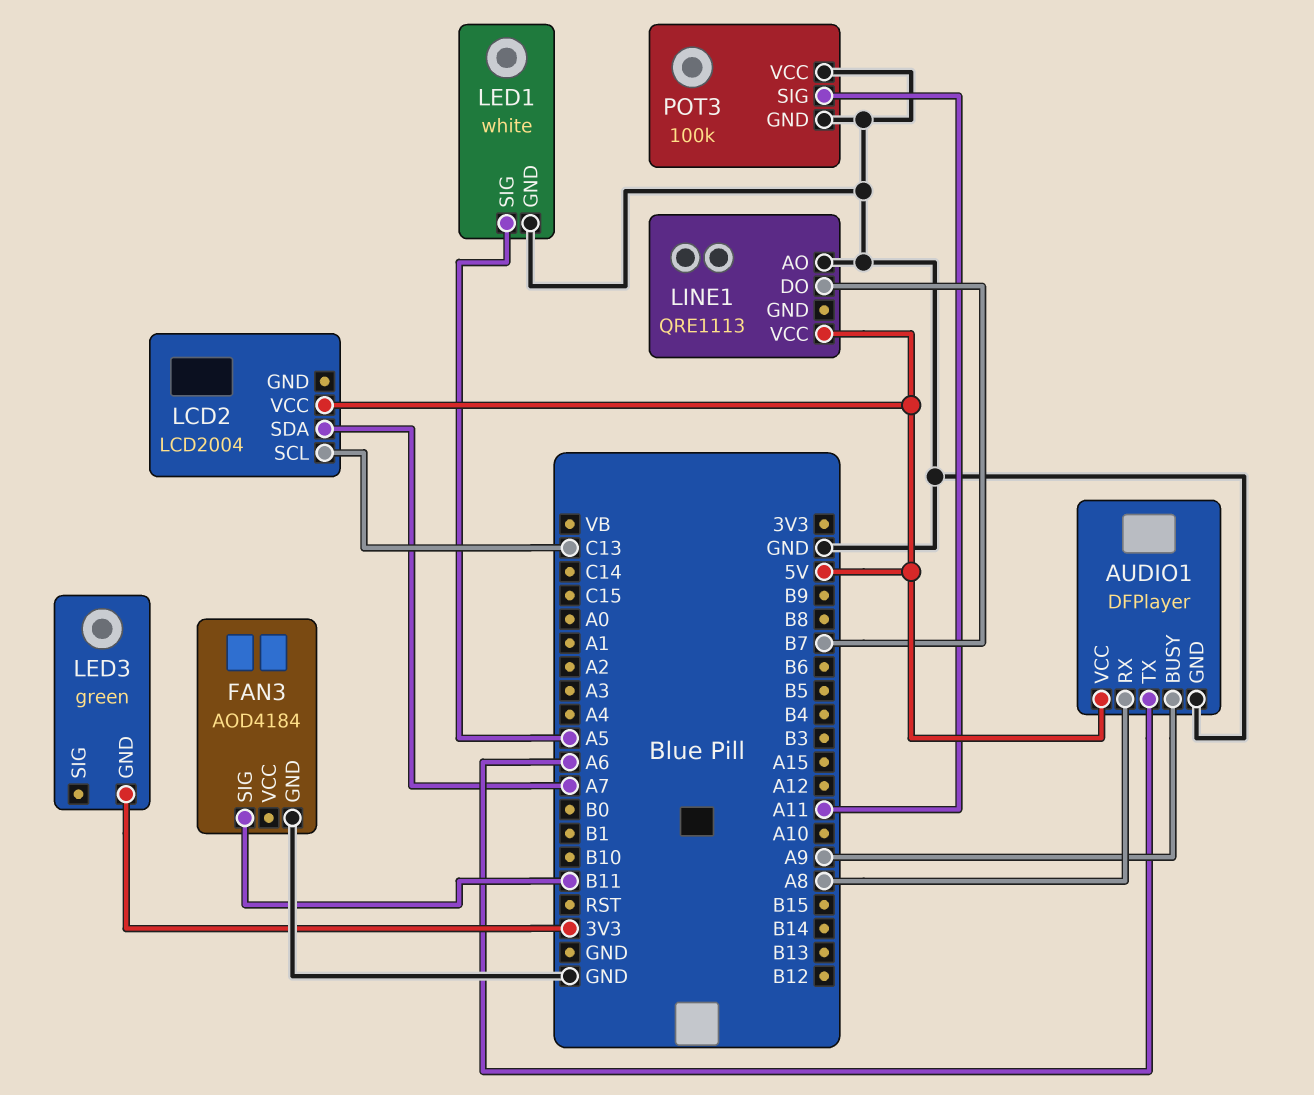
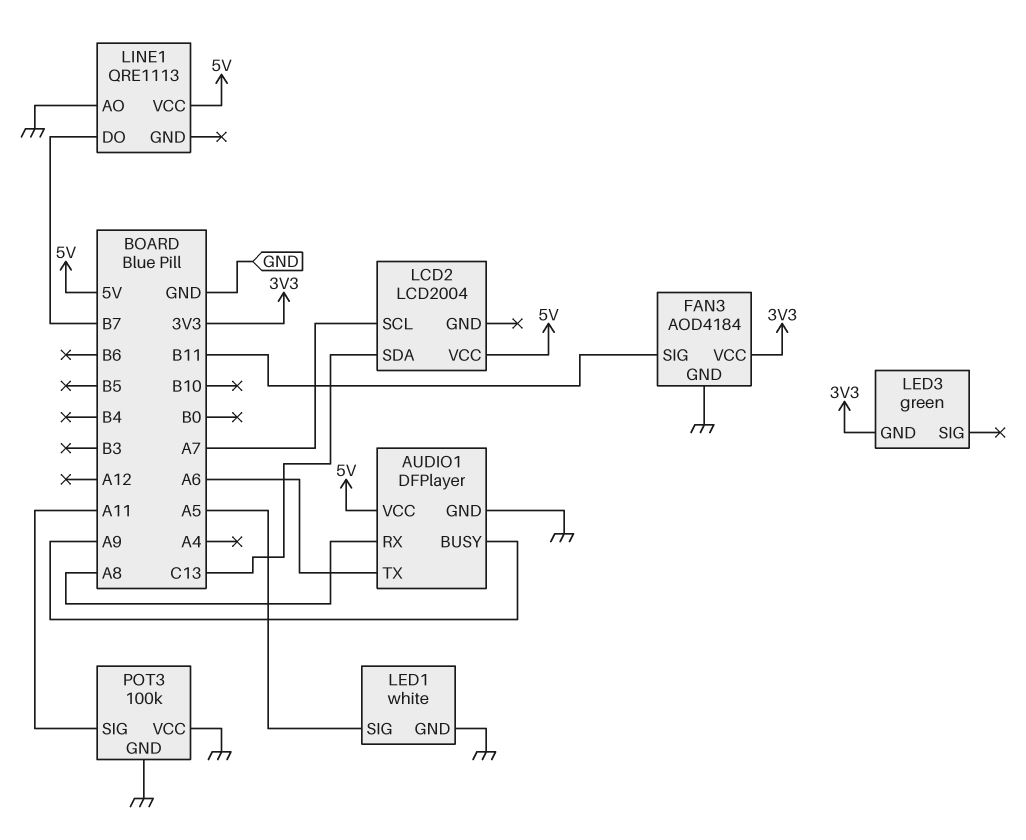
FAN3 pin VCC: none -> 3V3
LCD2 pin SCL: C13 -> A7
LCD2 pin SDA: A7 -> C13

